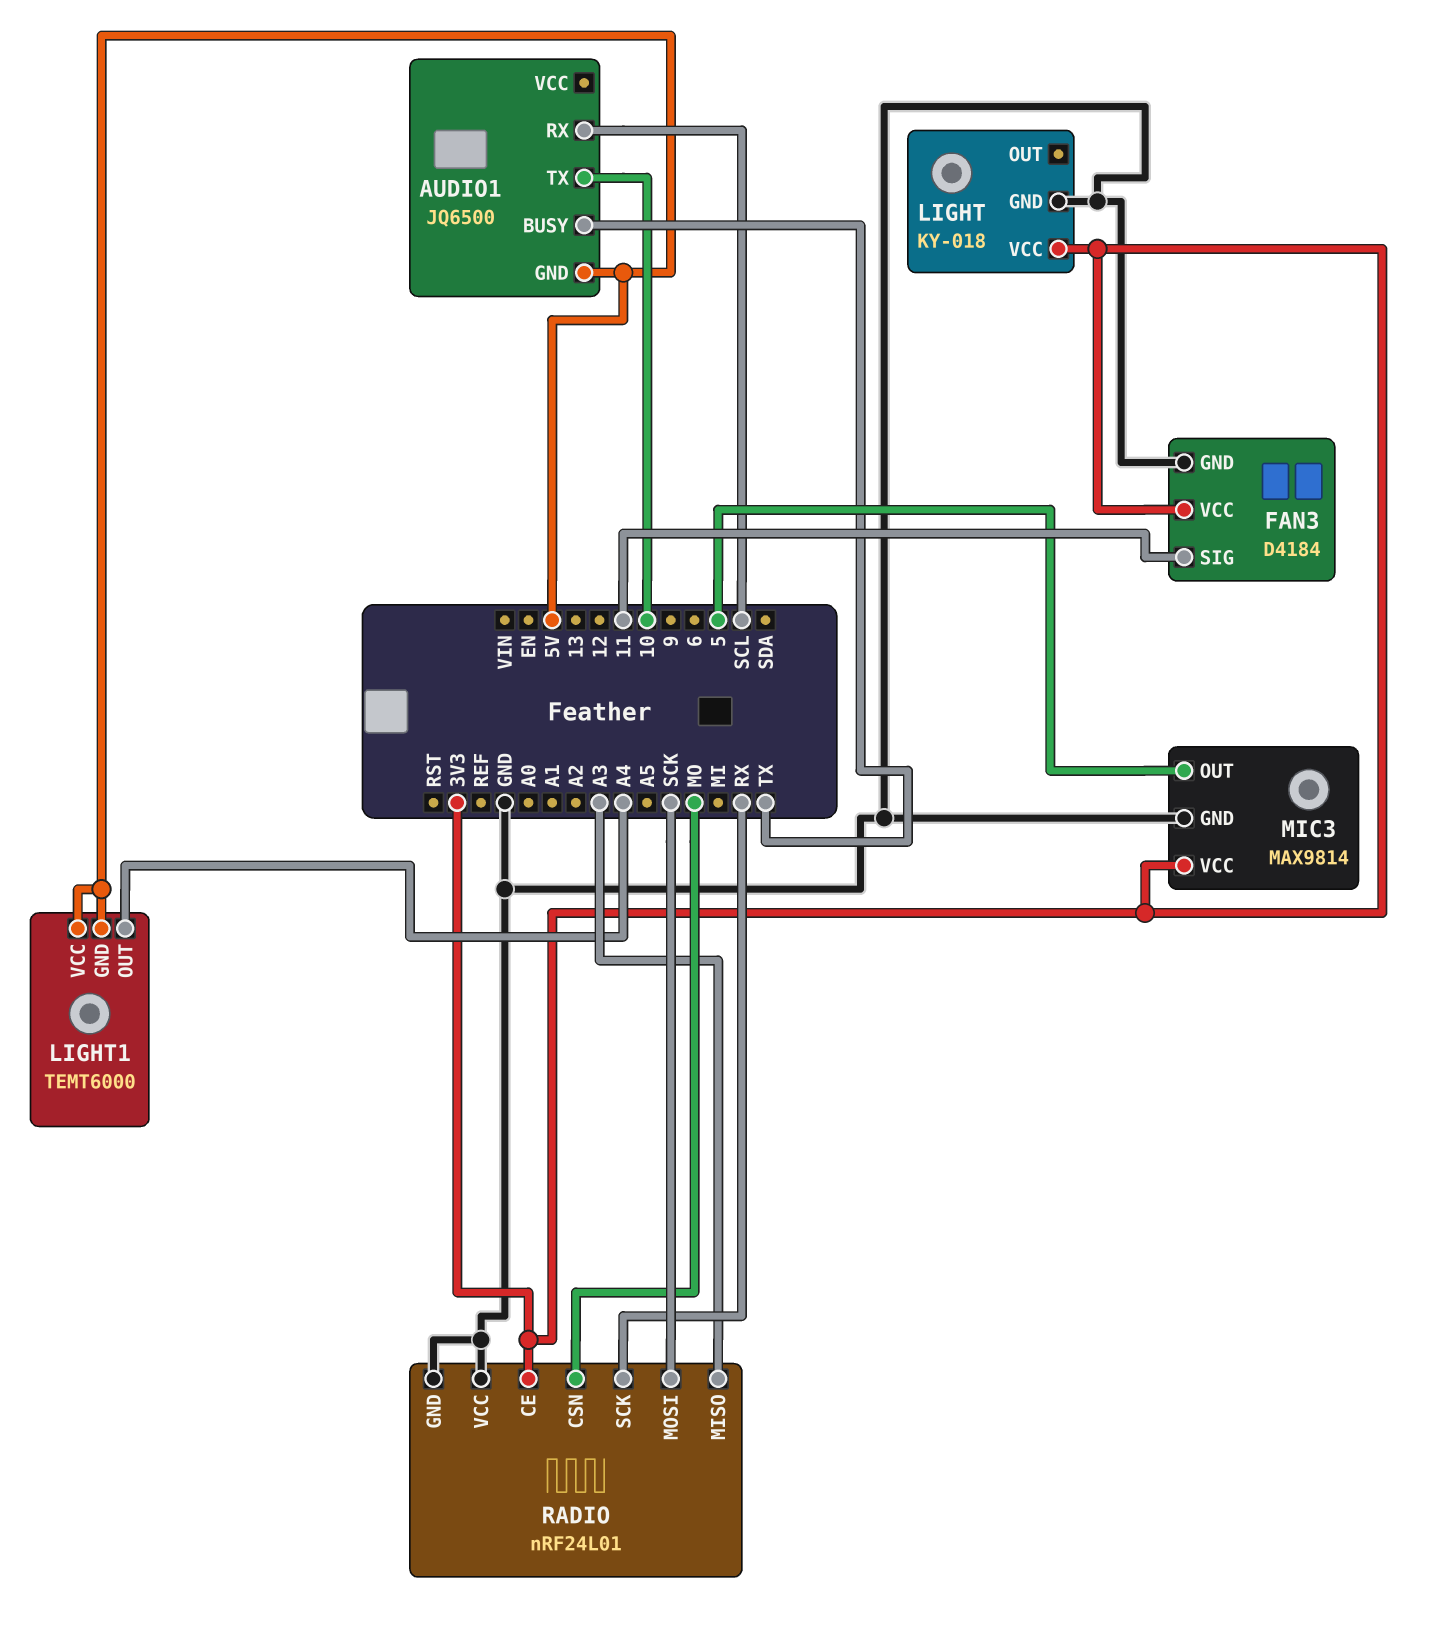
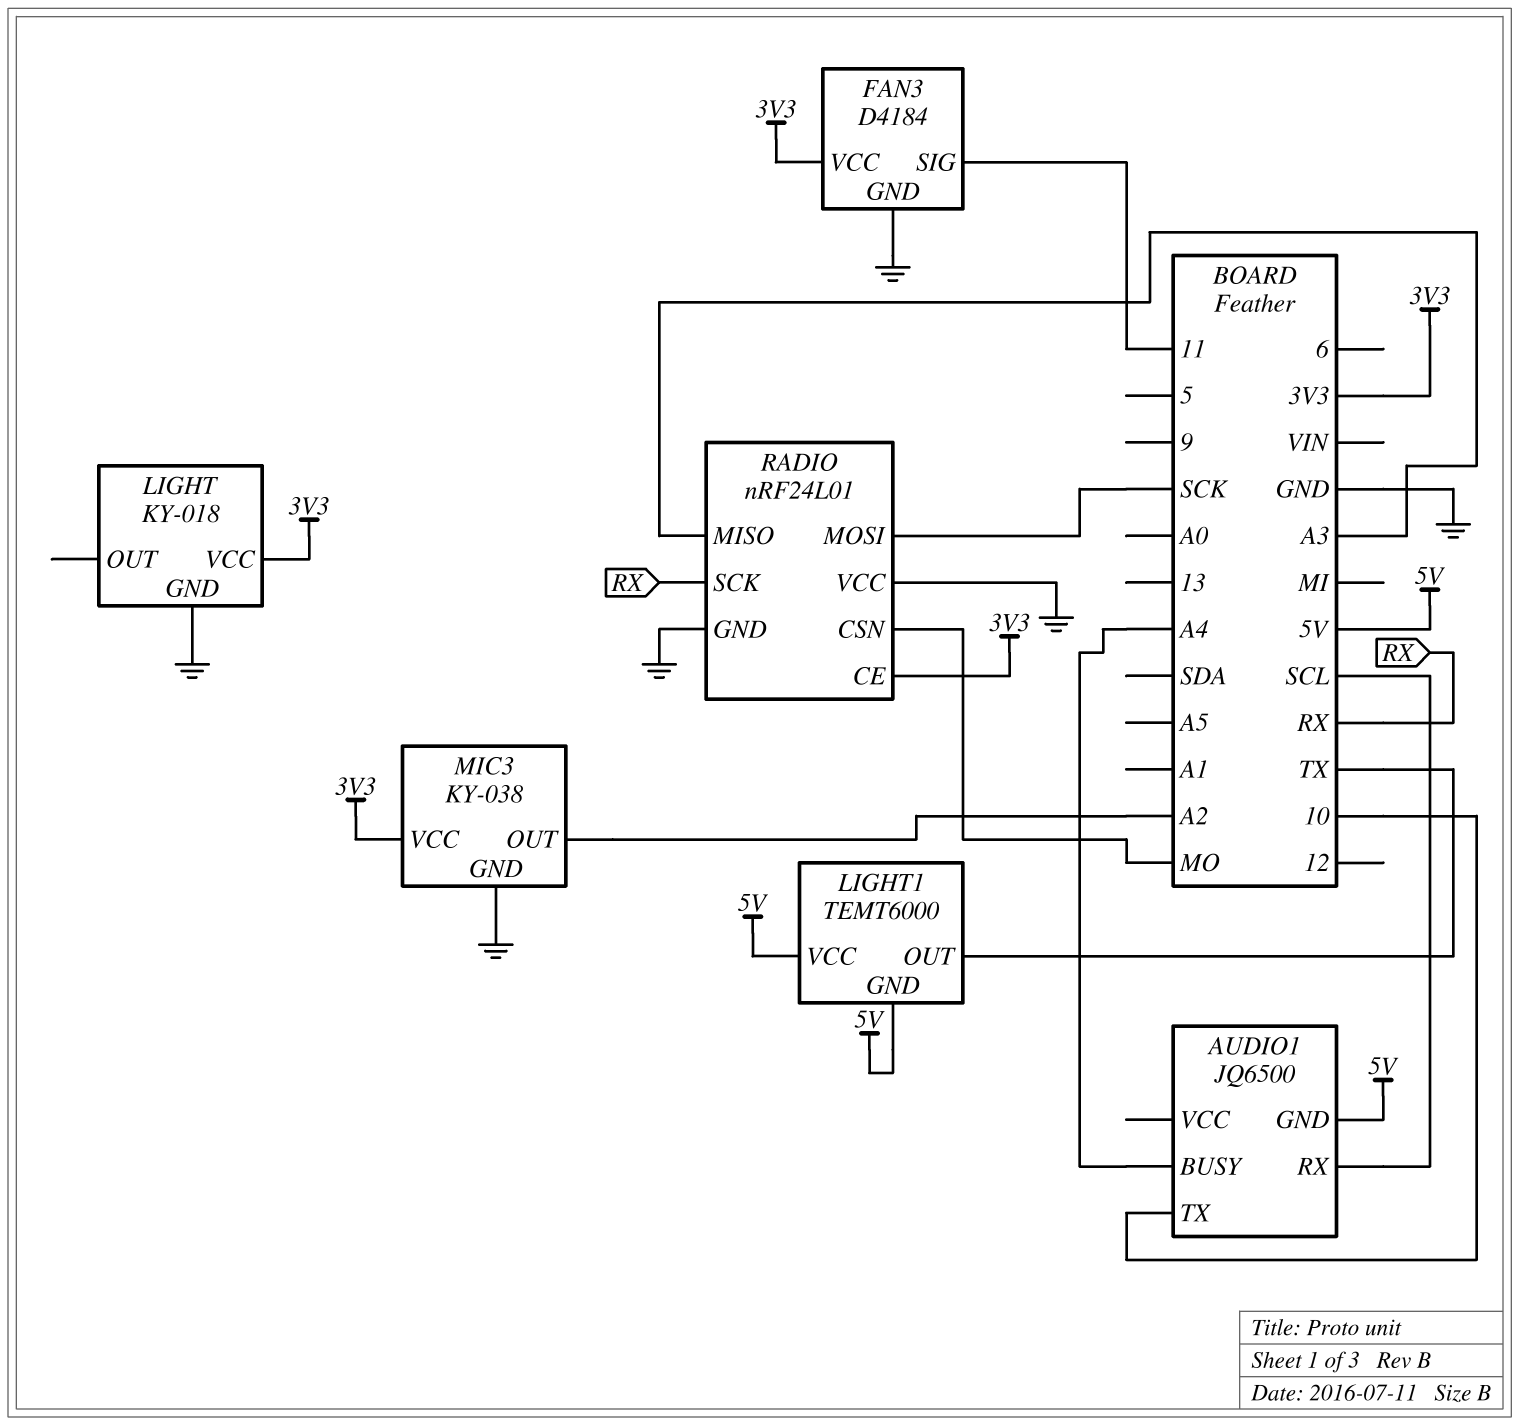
AUDIO1 pin BUSY: TX -> A4
LIGHT1 pin OUT: A4 -> TX
MIC3: MAX9814 -> KY-038
MIC3 pin OUT: 5 -> A2

